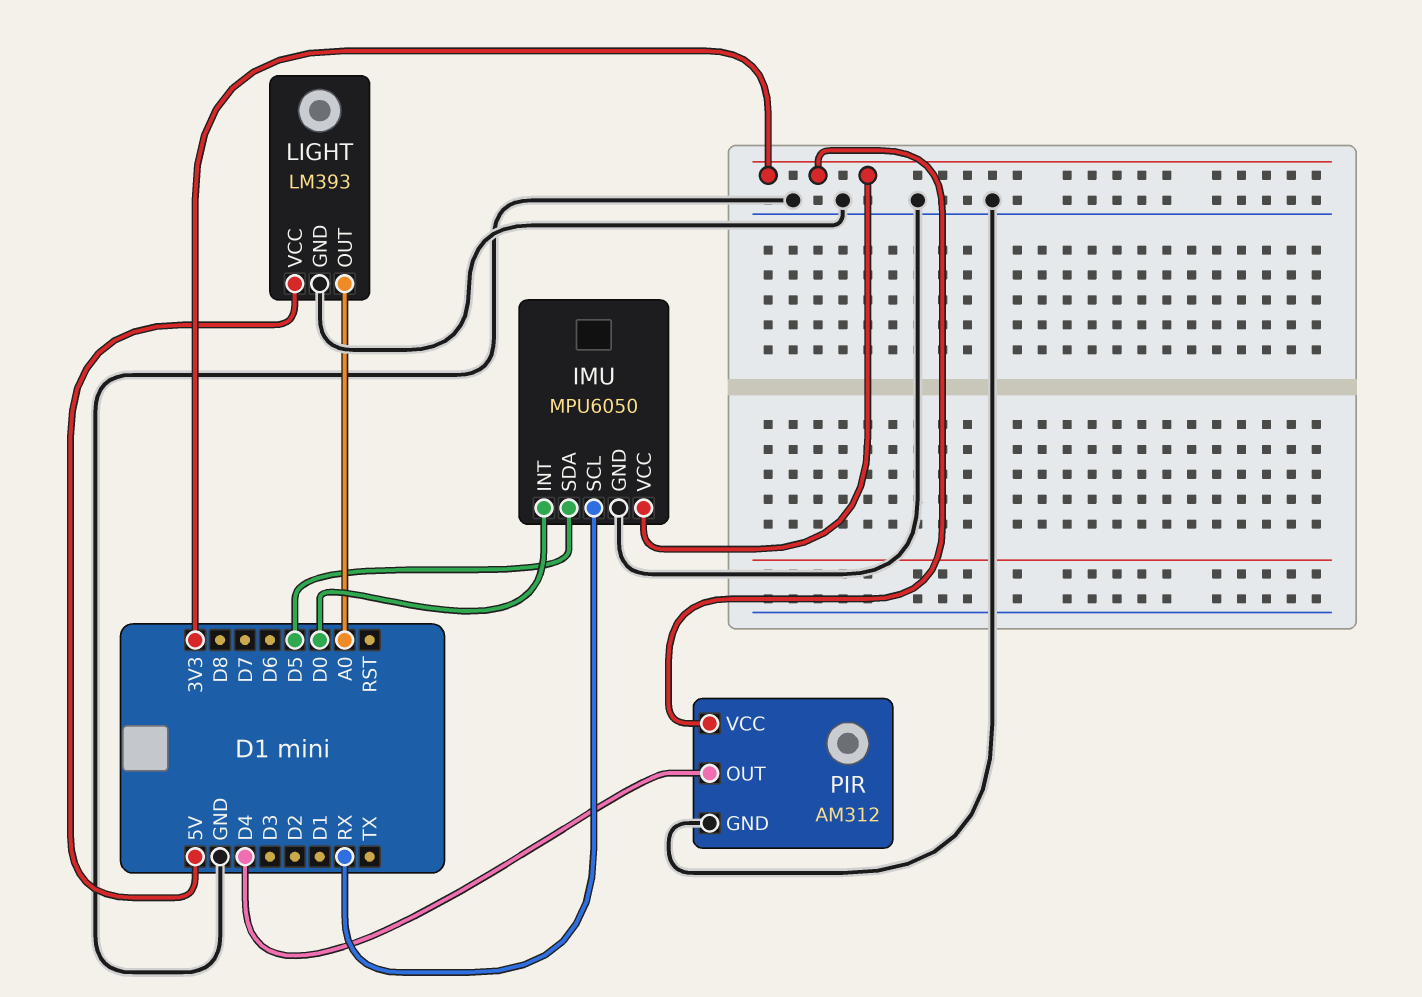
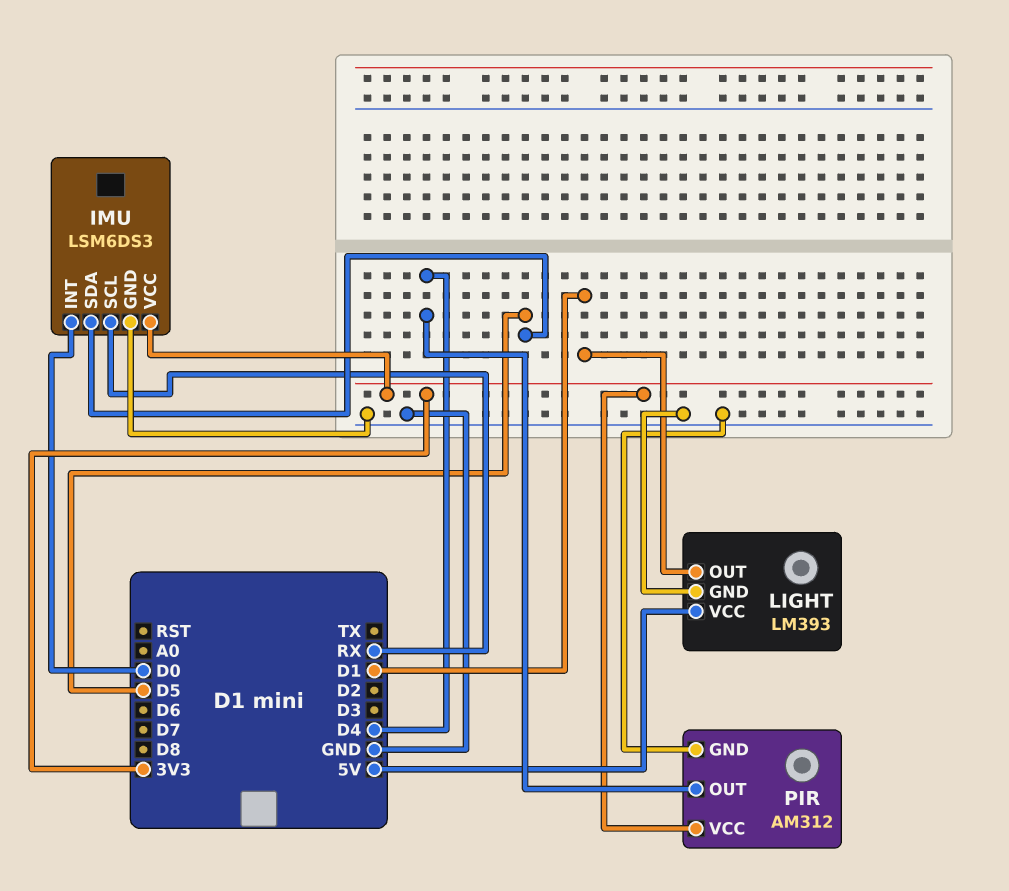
IMU: MPU6050 -> LSM6DS3
LIGHT pin OUT: A0 -> D1

